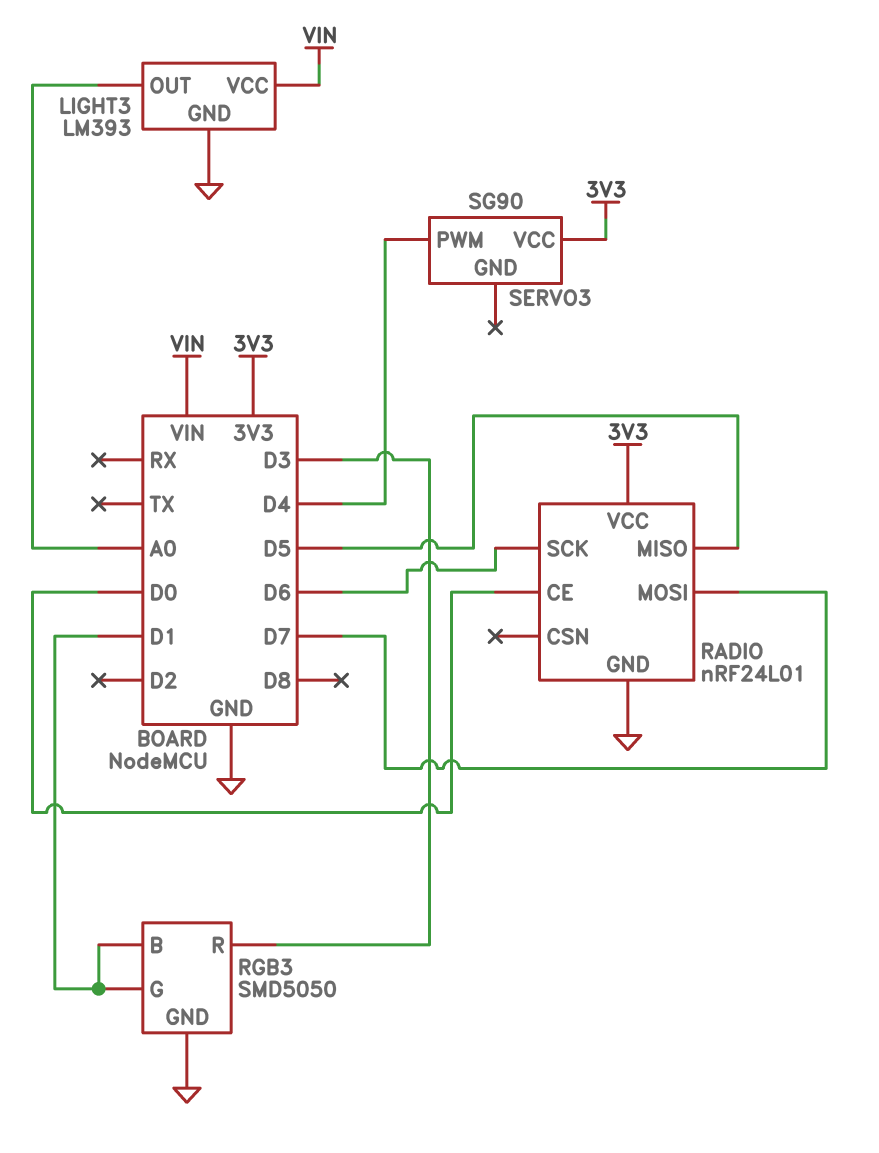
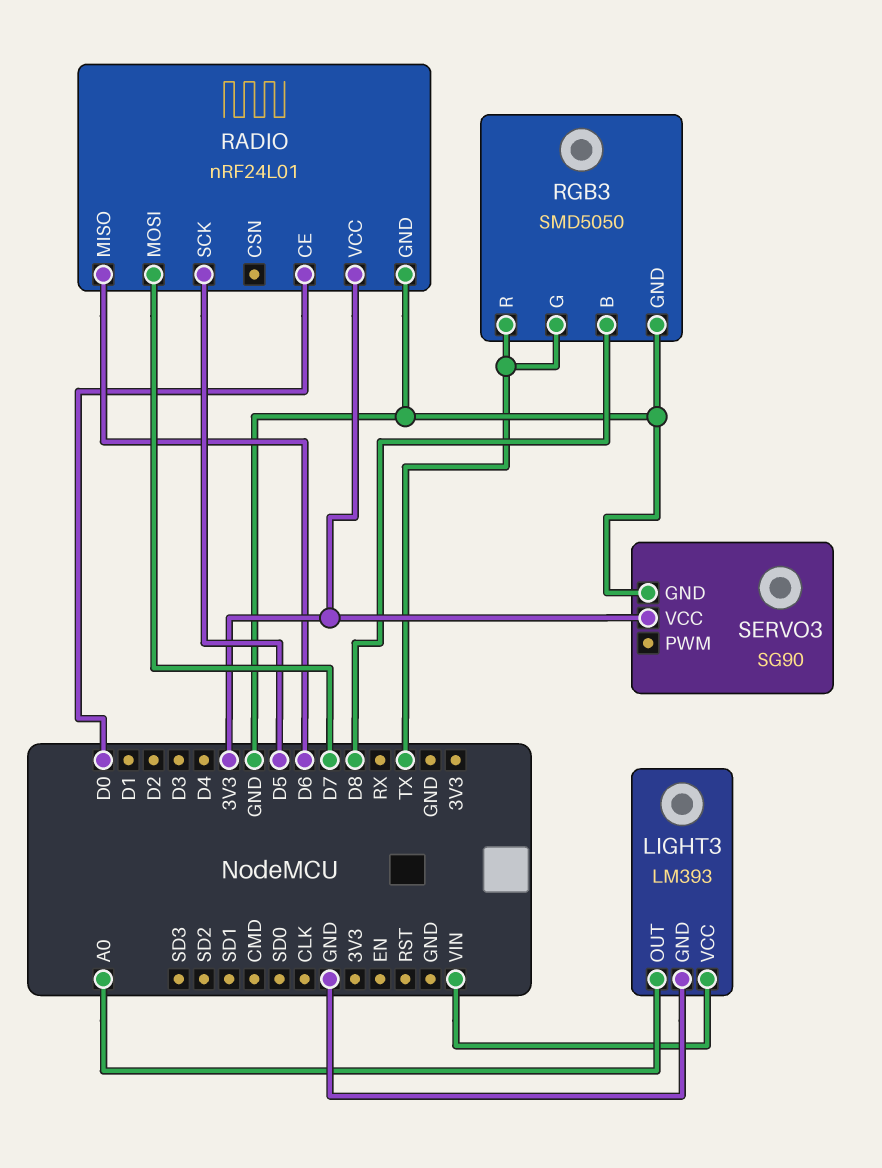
RADIO pin MISO: D5 -> D6
RADIO pin SCK: D6 -> D5
RGB3 pin B: D1 -> D8
RGB3 pin G: D1 -> TX
RGB3 pin R: D3 -> TX
SERVO3 pin GND: none -> GND
SERVO3 pin PWM: D4 -> none

